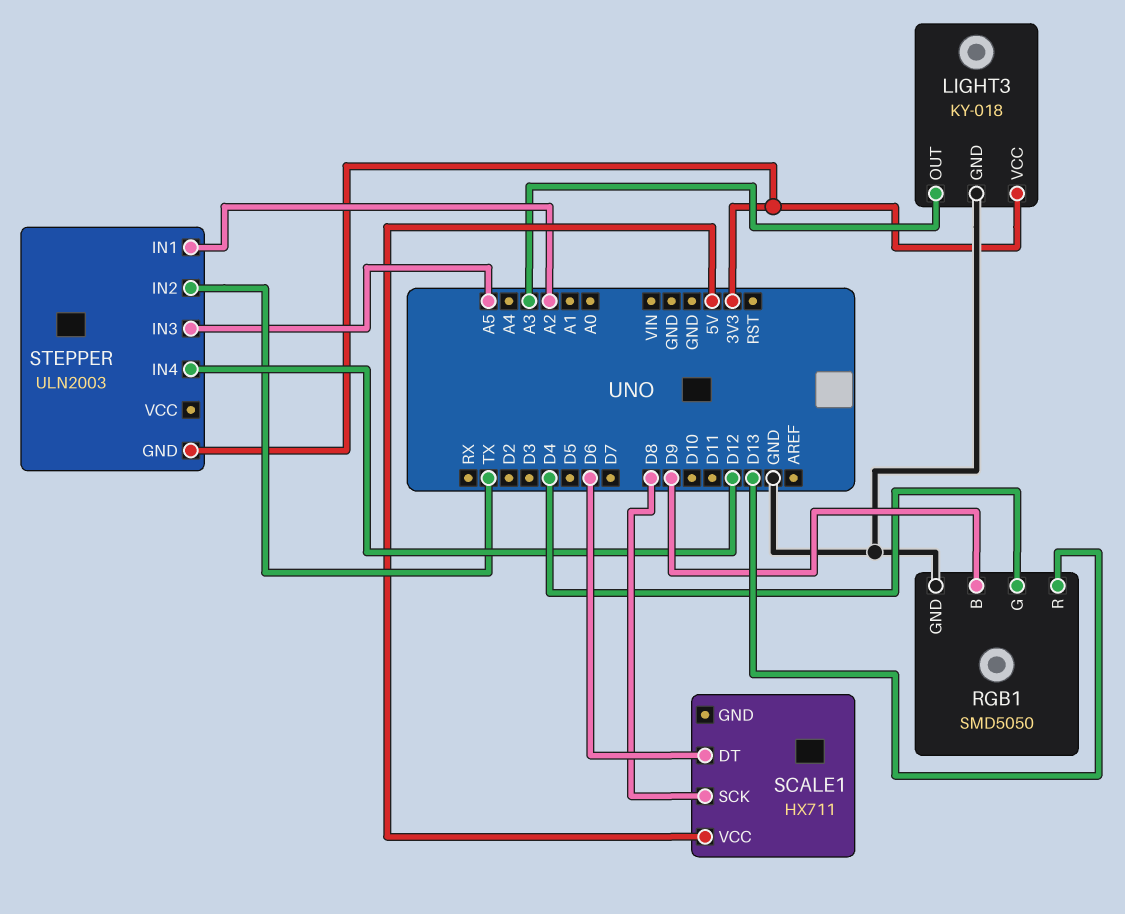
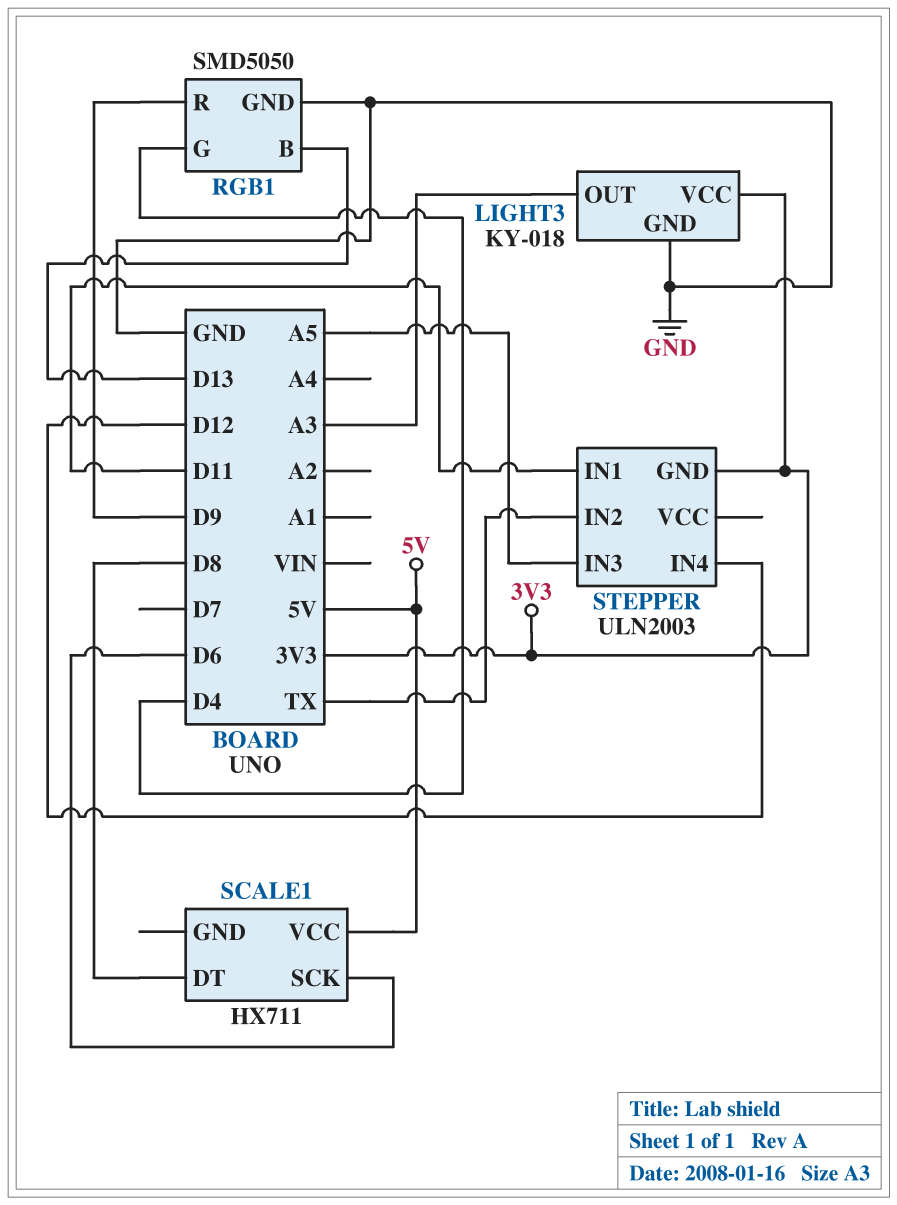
RGB1 pin B: D9 -> D13
RGB1 pin R: D13 -> D9
SCALE1 pin DT: D6 -> D8
SCALE1 pin SCK: D8 -> D6
STEPPER pin IN1: A2 -> D11

